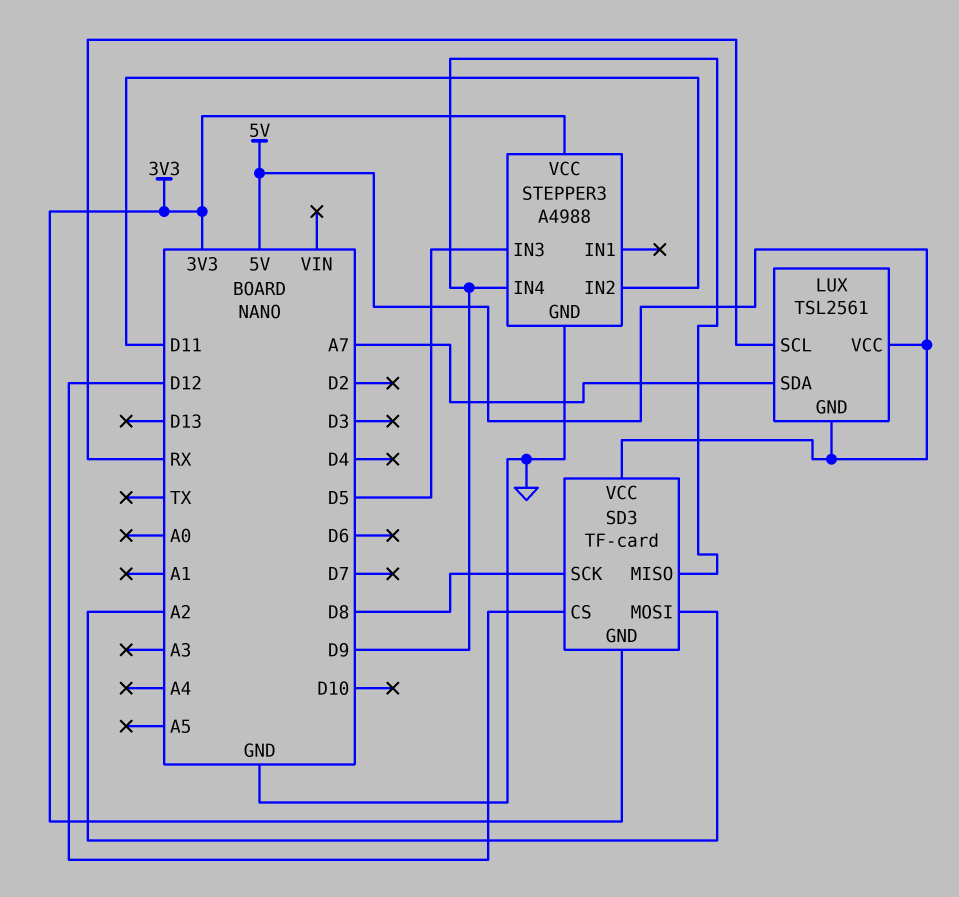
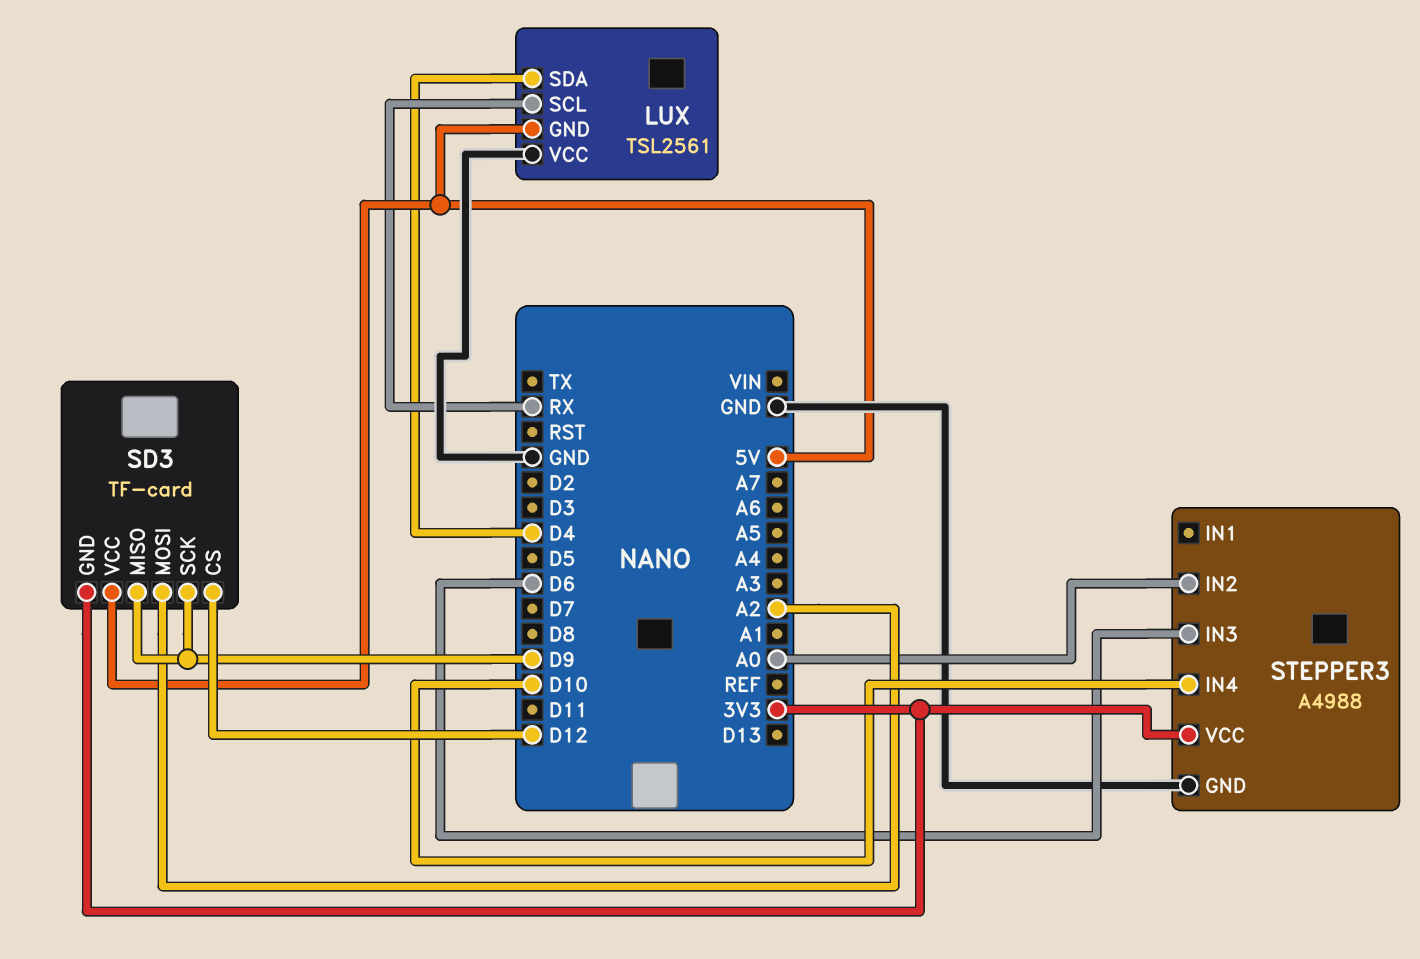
LUX pin SDA: A7 -> D4
LUX pin VCC: 5V -> GND
SD3 pin SCK: D8 -> D9
STEPPER3 pin IN2: D11 -> A0
STEPPER3 pin IN3: D5 -> D6
STEPPER3 pin IN4: D9 -> D10

